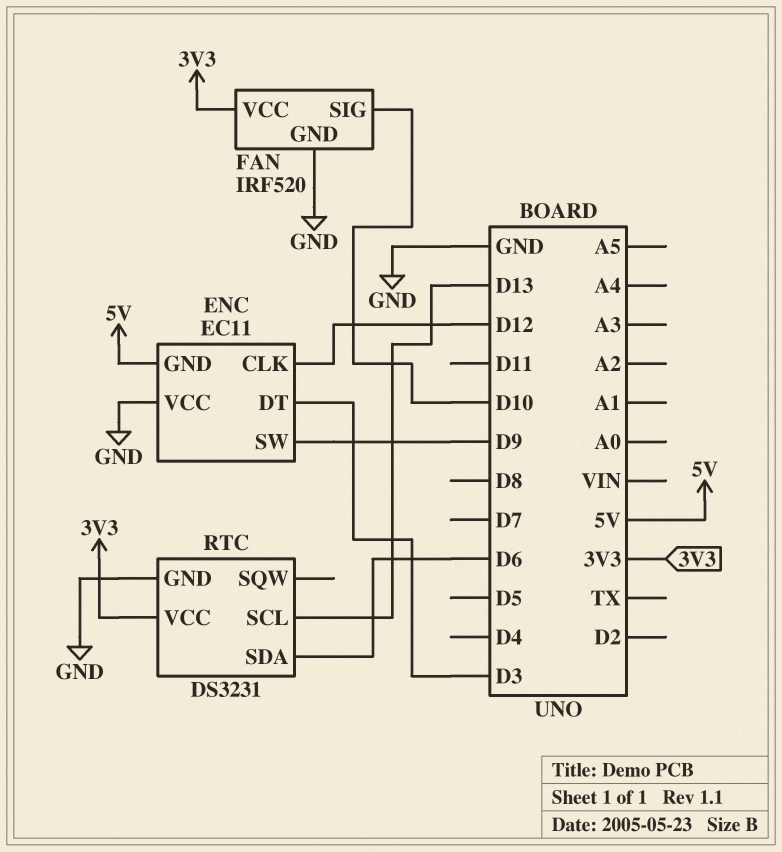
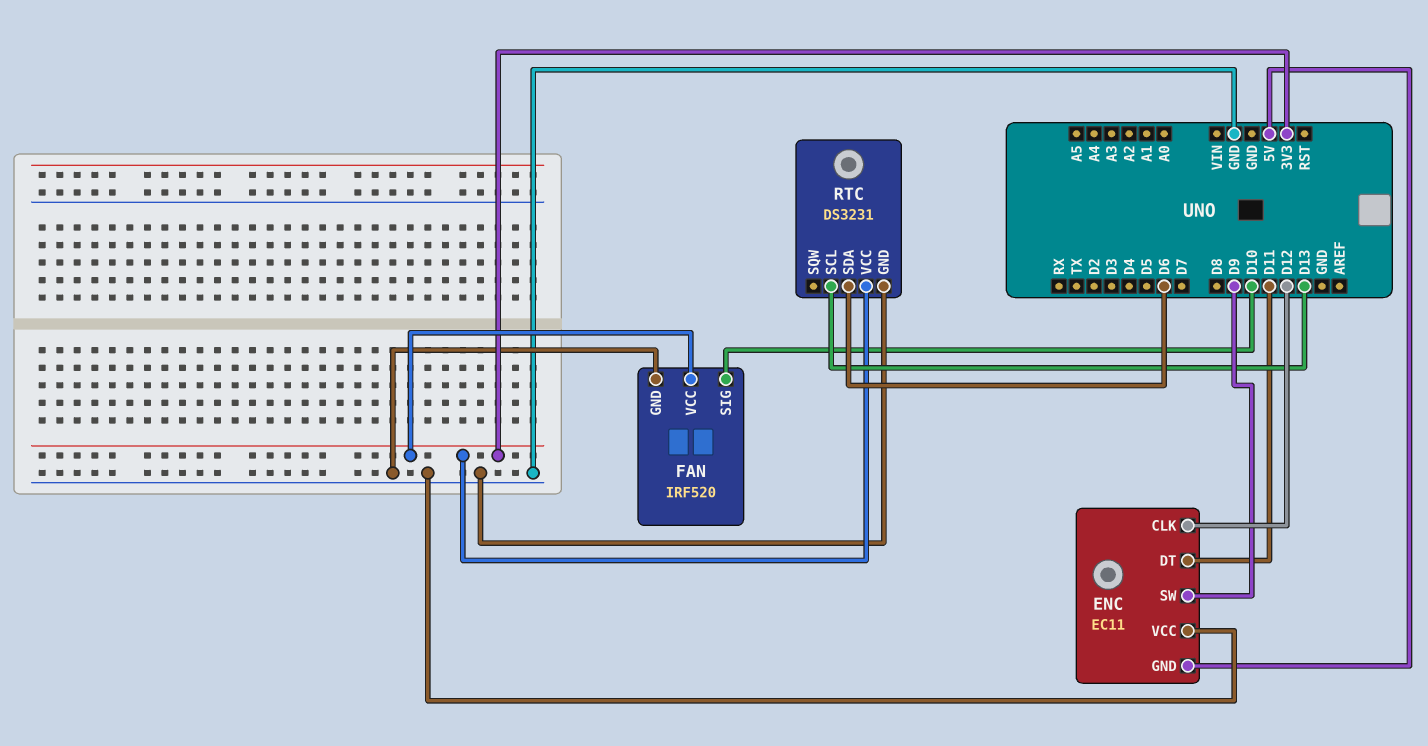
ENC pin DT: D3 -> D11

